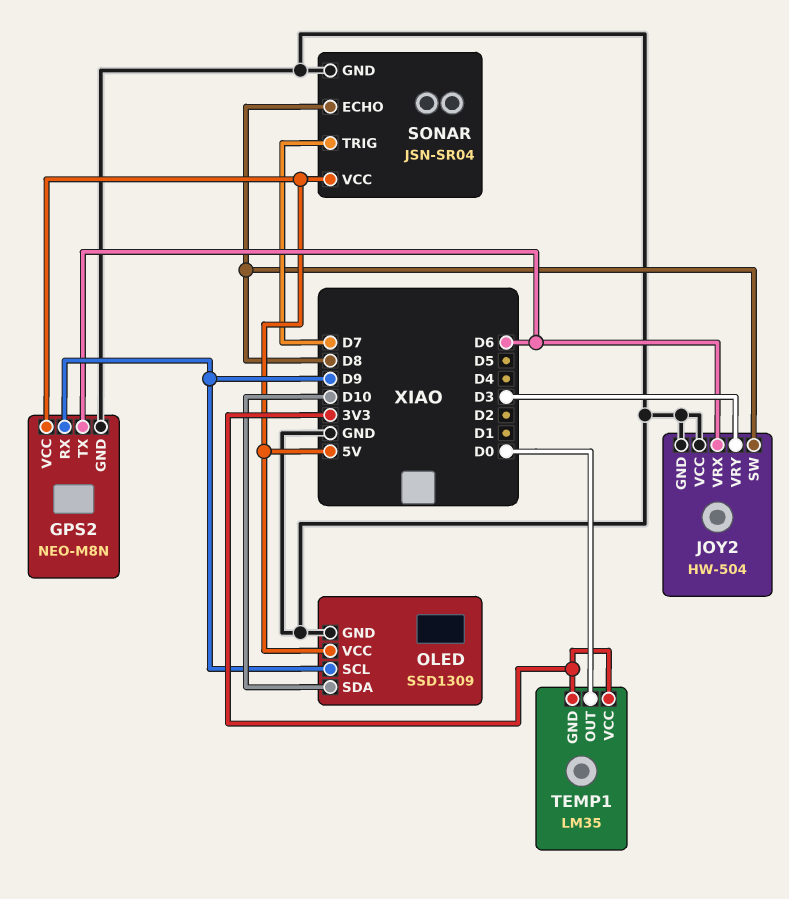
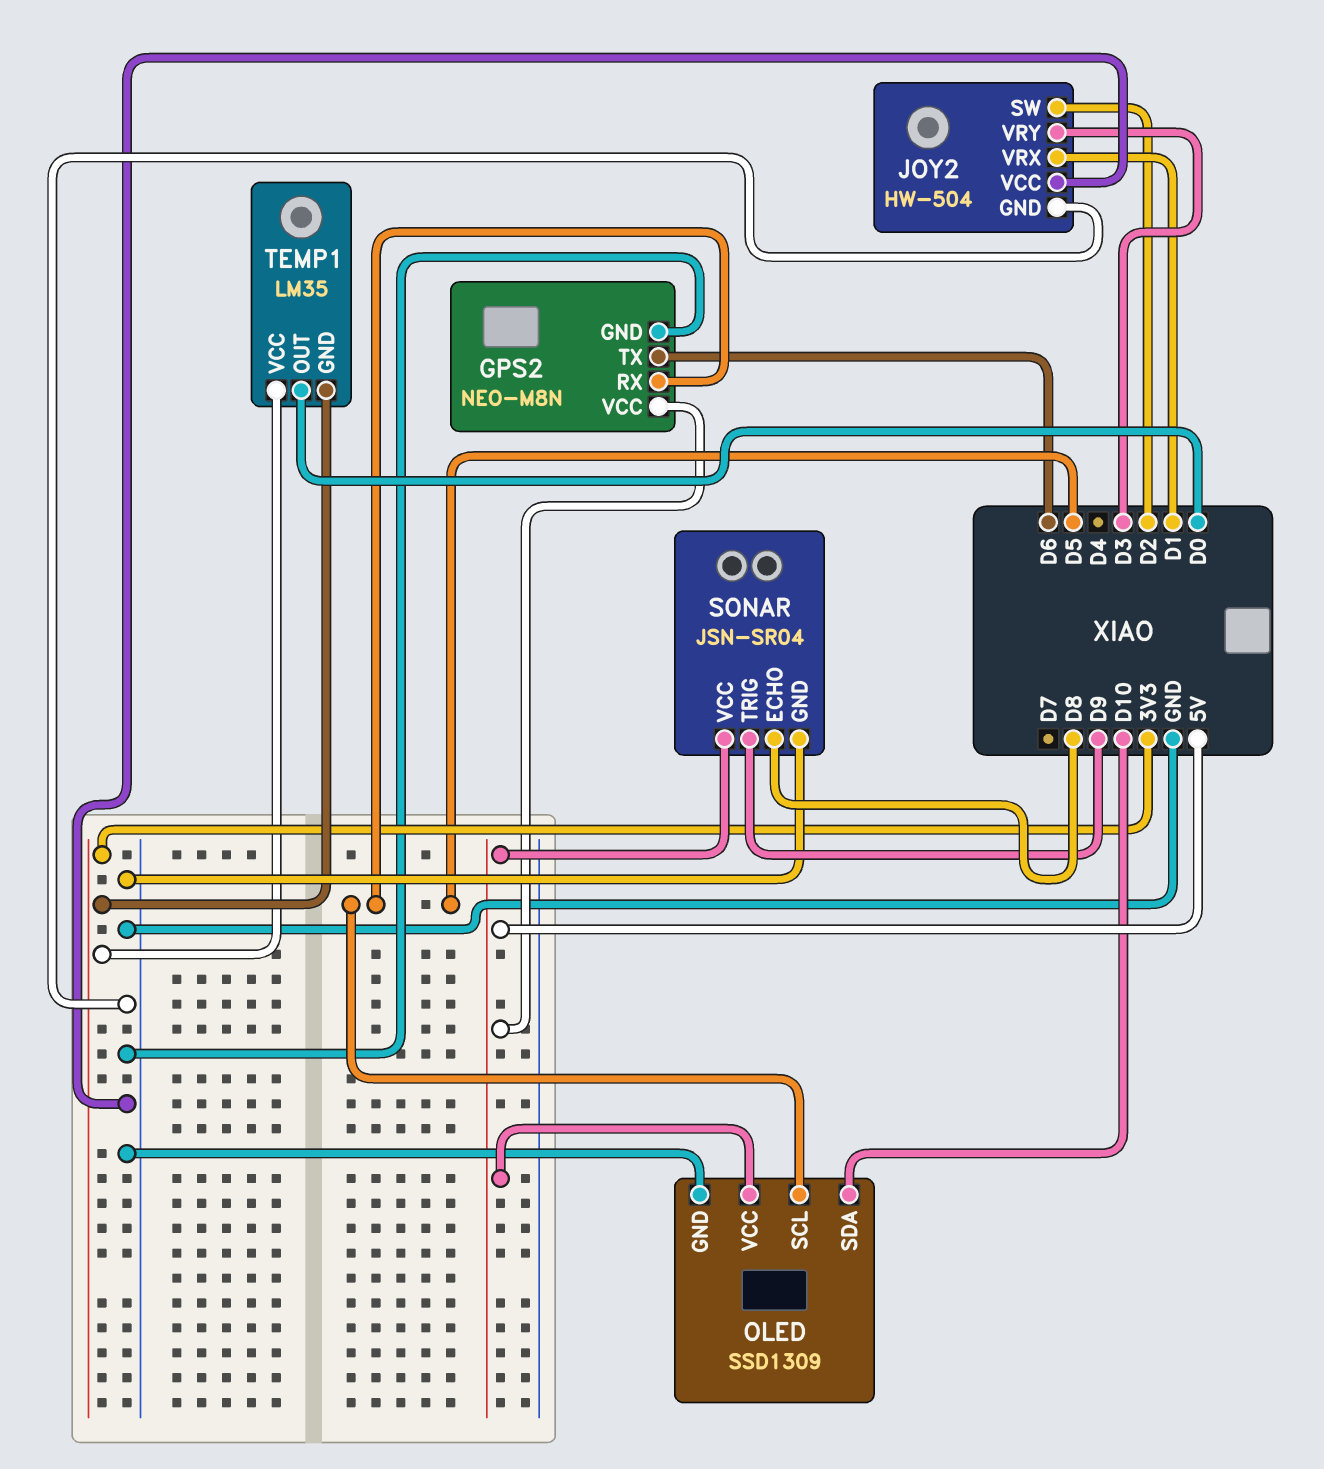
GPS2 pin RX: D9 -> D5
JOY2 pin SW: D8 -> D2
JOY2 pin VRX: D6 -> D1
OLED pin SCL: D9 -> D5
SONAR pin TRIG: D7 -> D9

